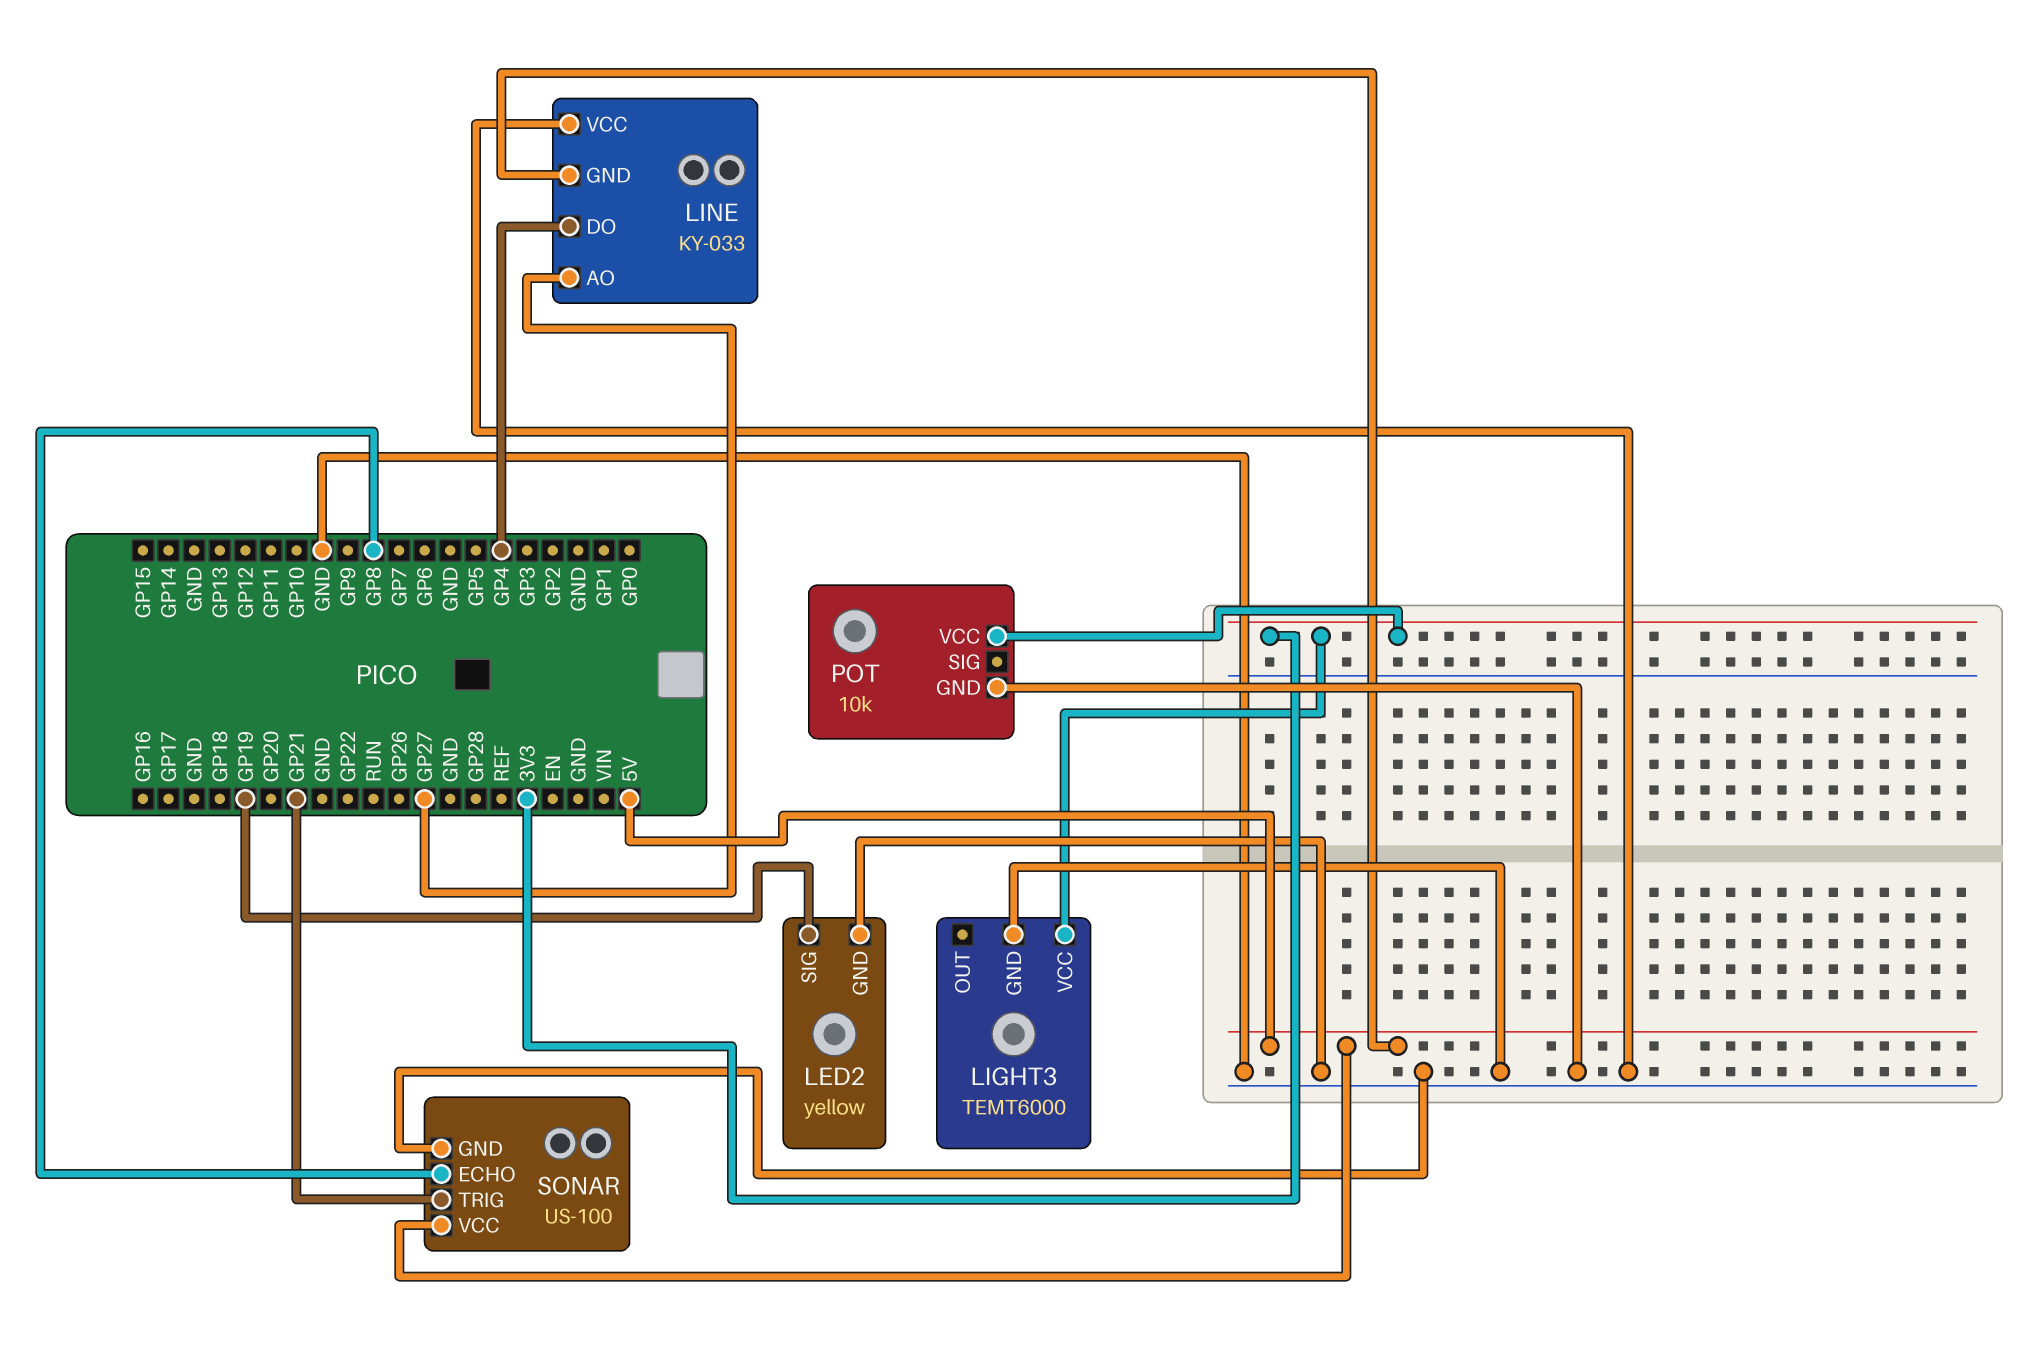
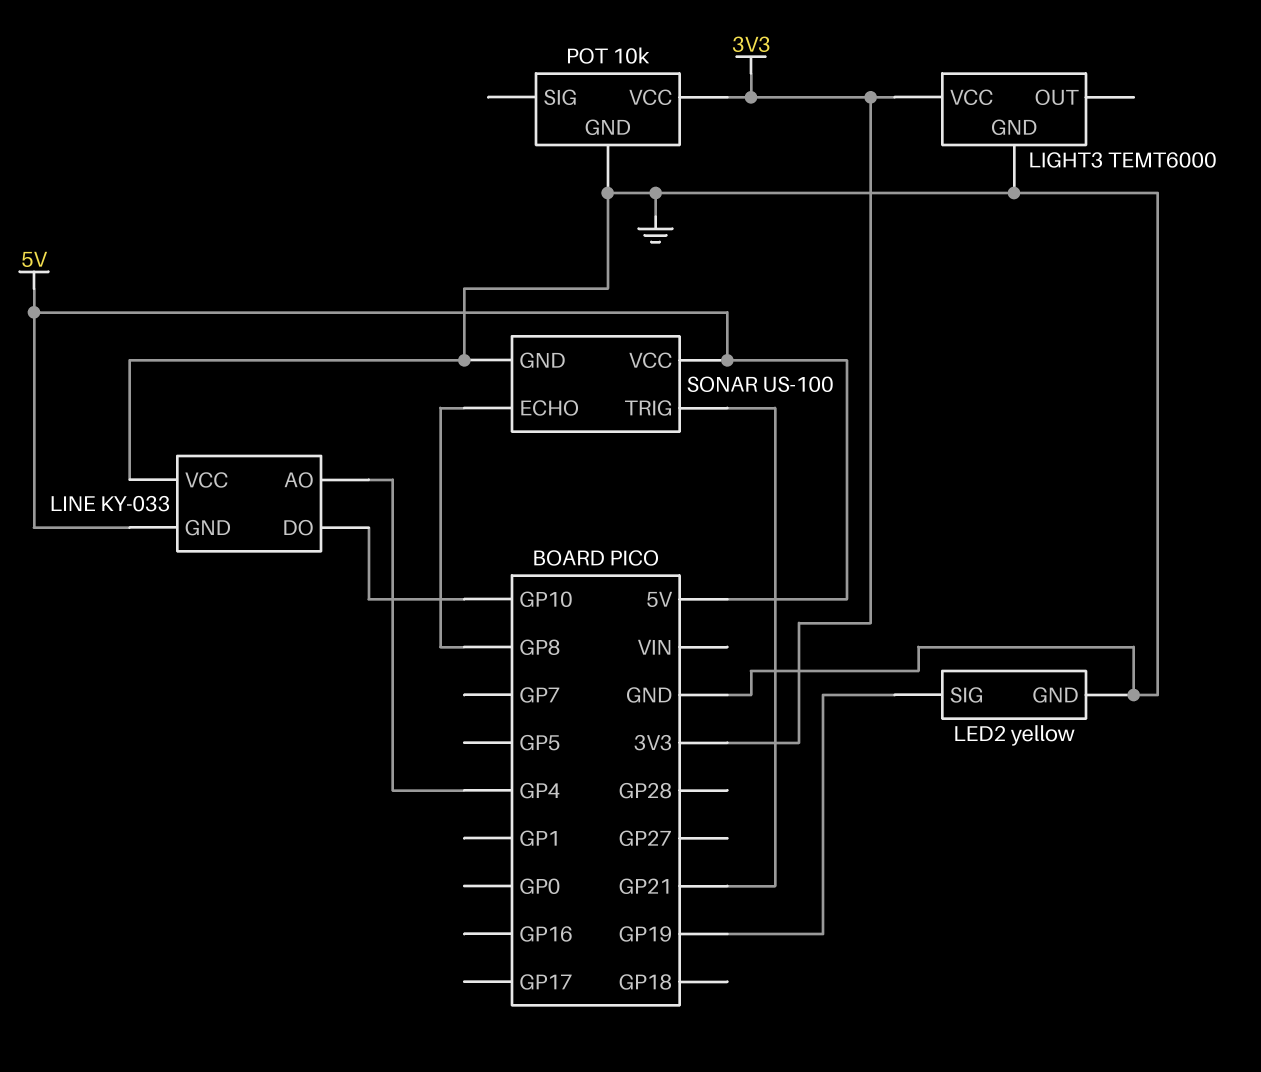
LINE pin AO: GP27 -> GP4
LINE pin DO: GP4 -> GP10

